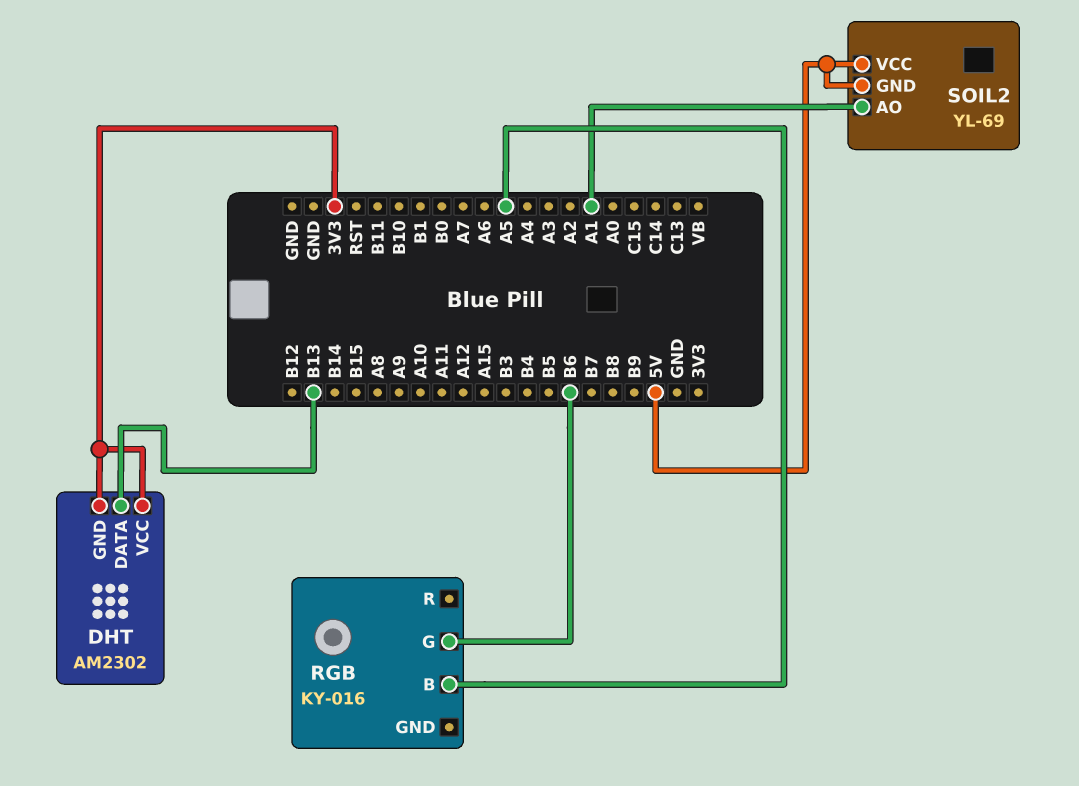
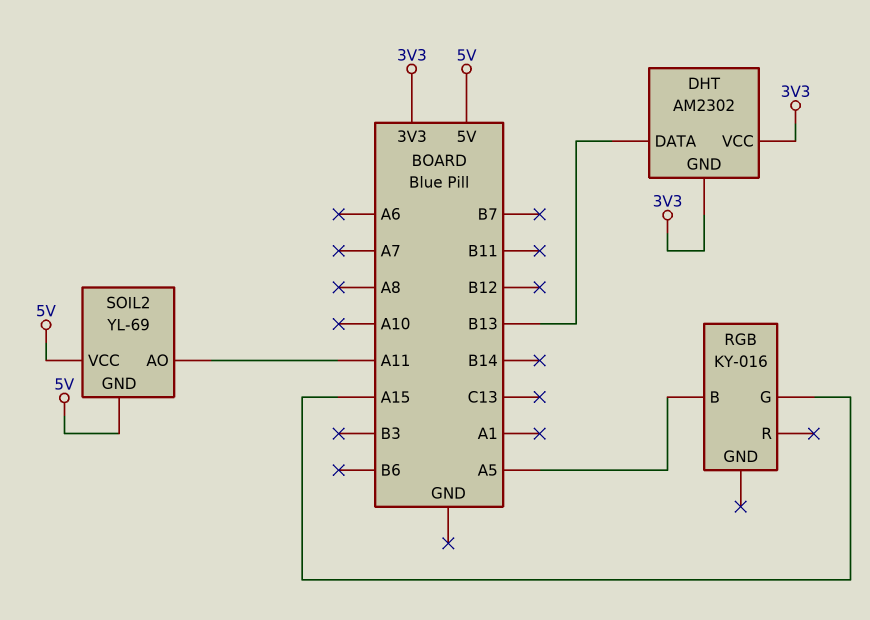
RGB pin G: B6 -> A15
SOIL2 pin AO: A1 -> A11

